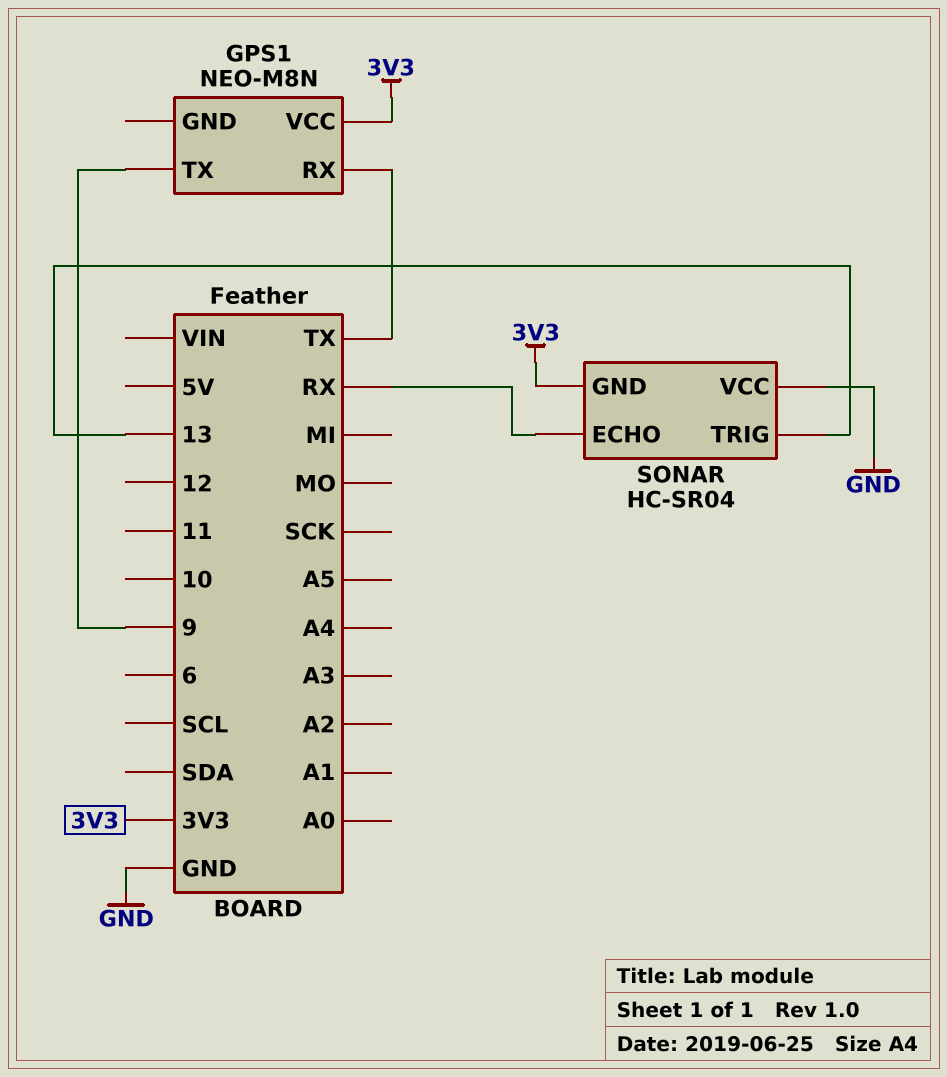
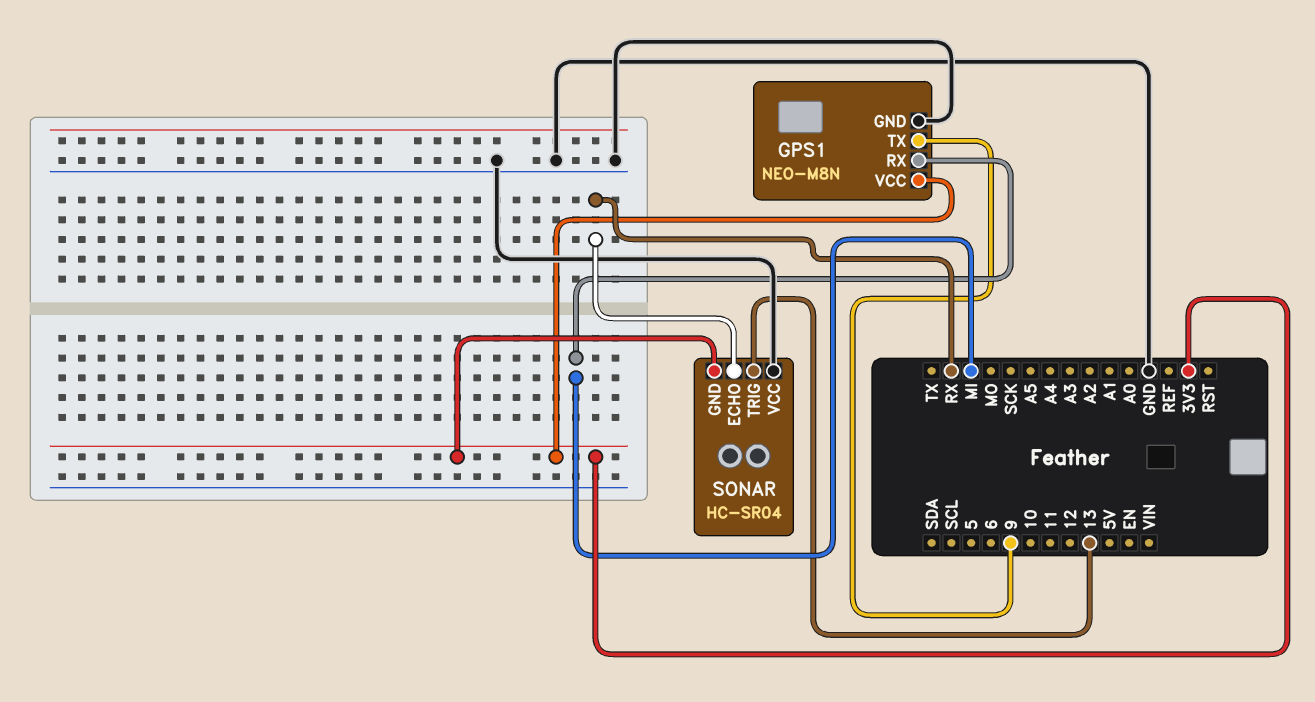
GPS1 pin GND: none -> GND
GPS1 pin RX: TX -> MI

